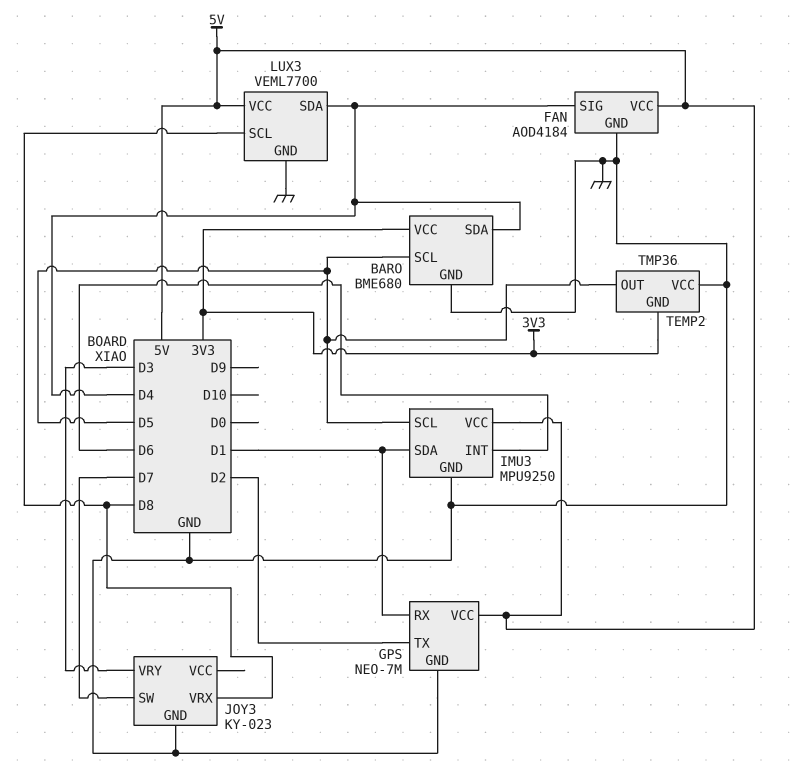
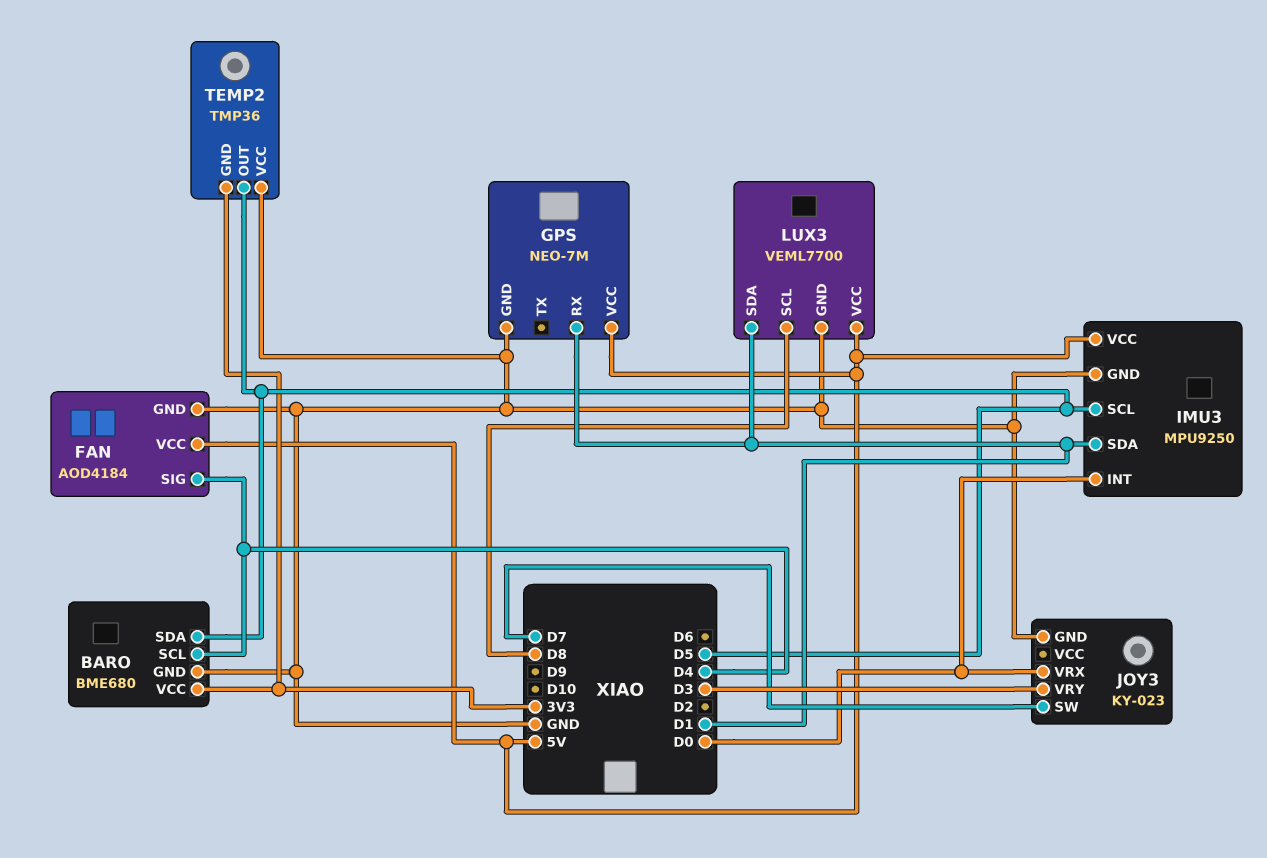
BARO pin SCL: D5 -> D4
BARO pin SDA: D4 -> D5
GPS pin TX: D2 -> none
IMU3 pin INT: D6 -> D0
JOY3 pin VRX: D8 -> D0
LUX3 pin SDA: D4 -> D1

